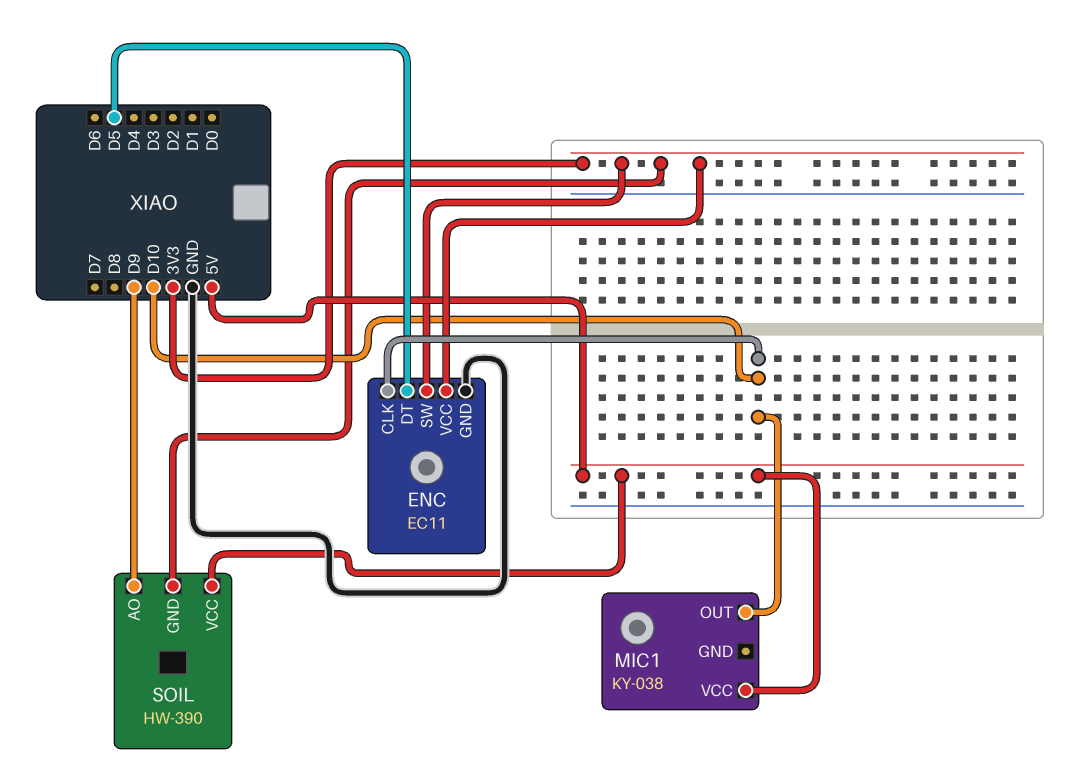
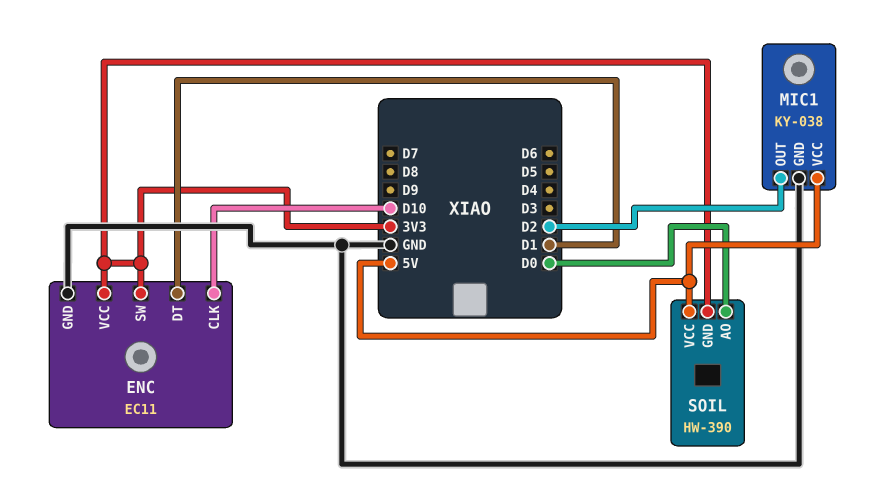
ENC pin DT: D5 -> D1
MIC1 pin GND: none -> GND
MIC1 pin OUT: D10 -> D2
SOIL pin AO: D9 -> D0

